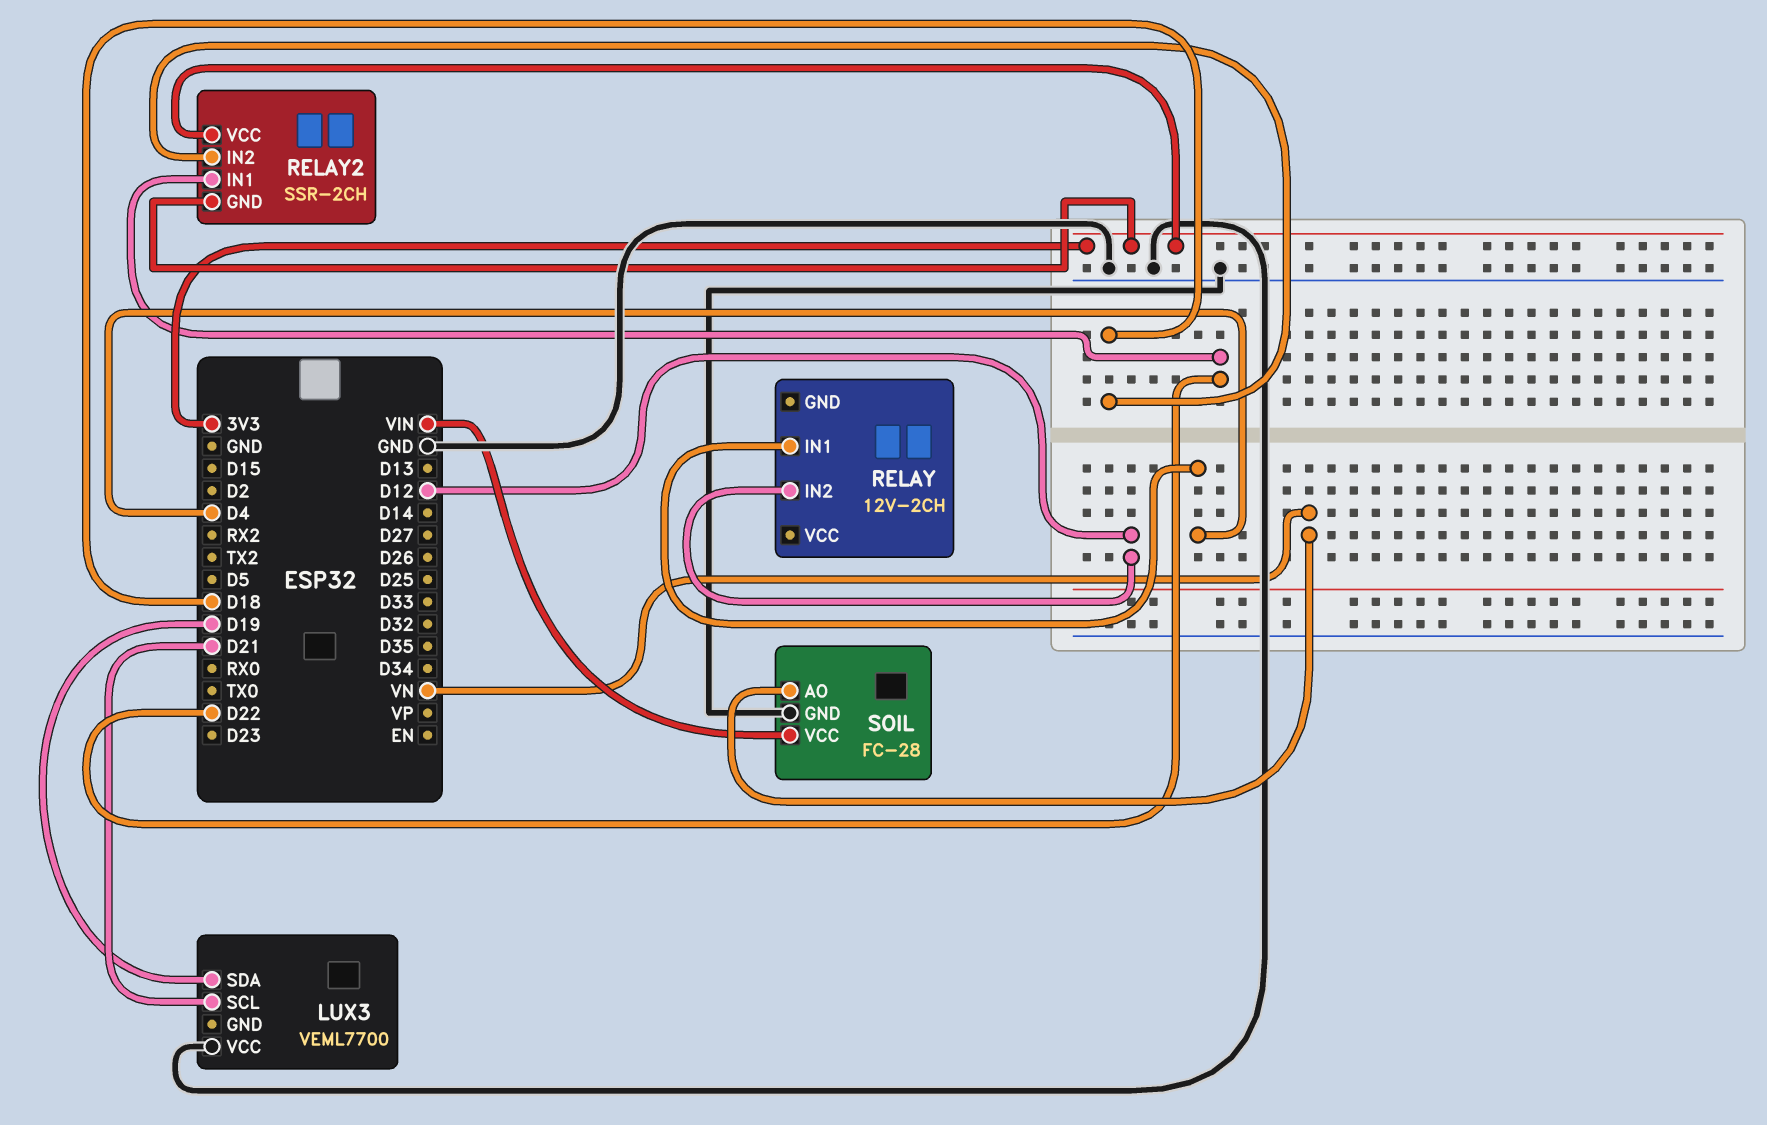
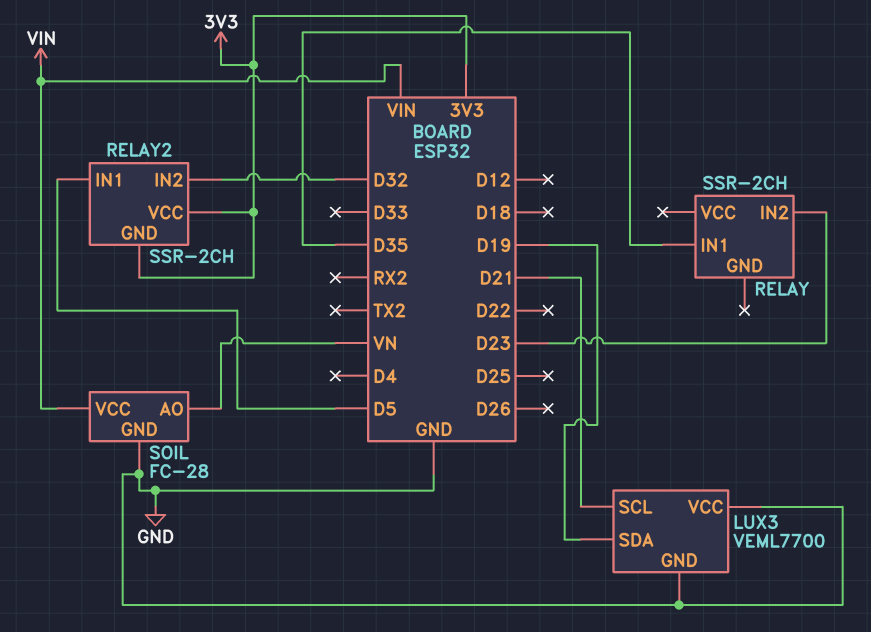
LUX3 pin GND: none -> GND
RELAY: 12V-2CH -> SSR-2CH
RELAY pin IN1: D4 -> D35
RELAY pin IN2: D12 -> D23
RELAY2 pin IN1: D22 -> D5
RELAY2 pin IN2: D18 -> D32

